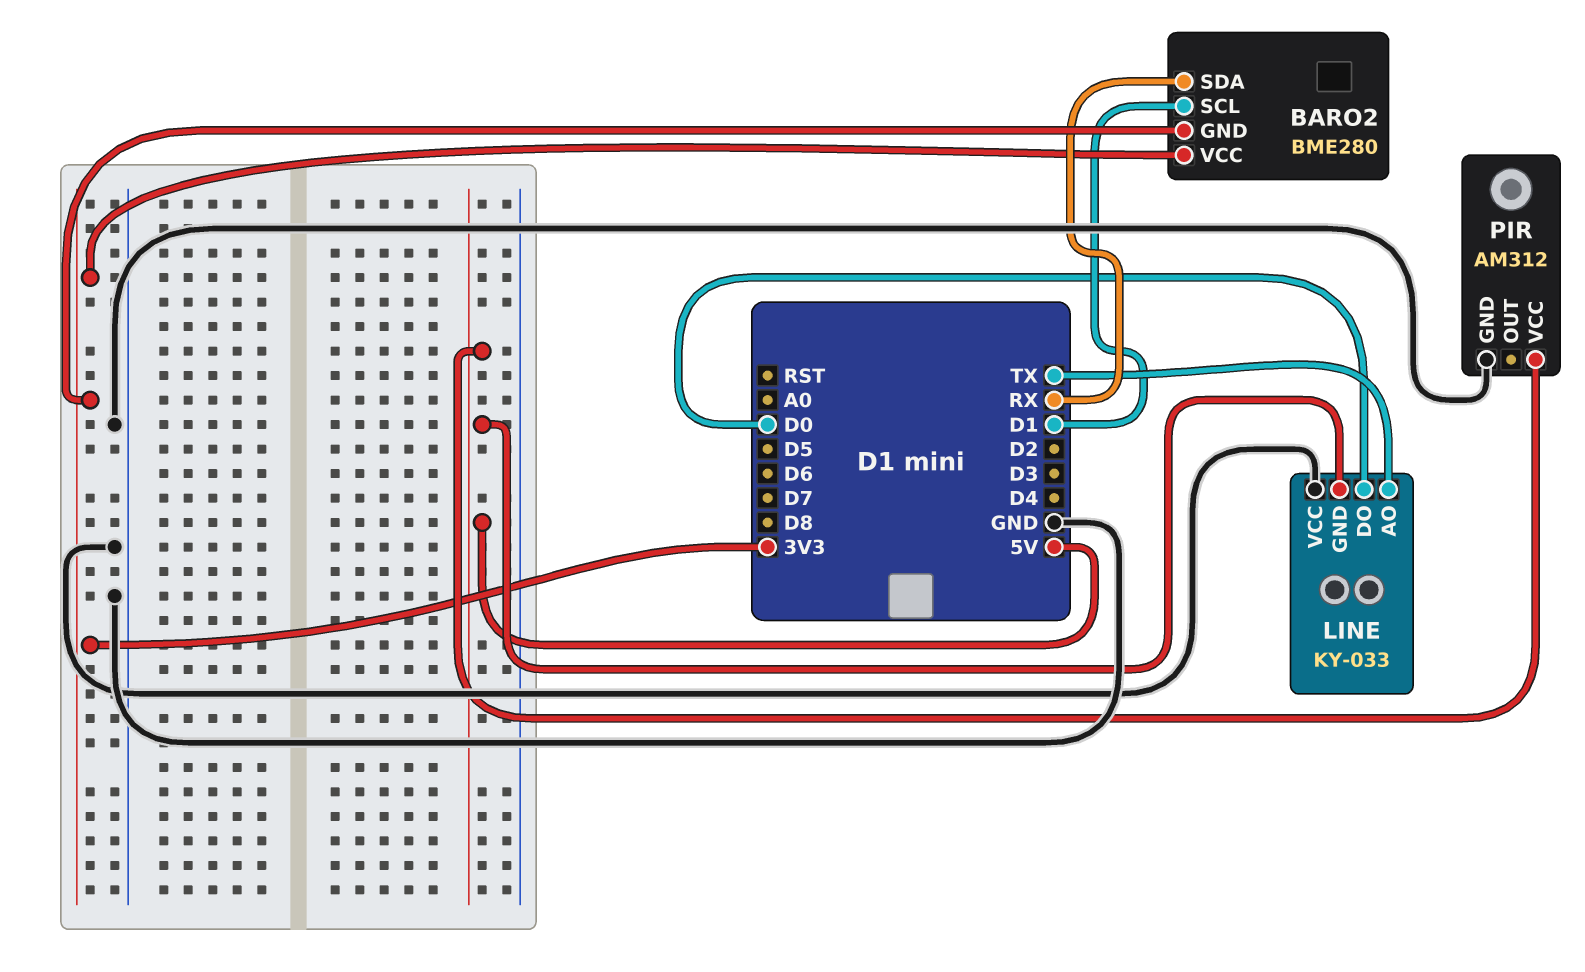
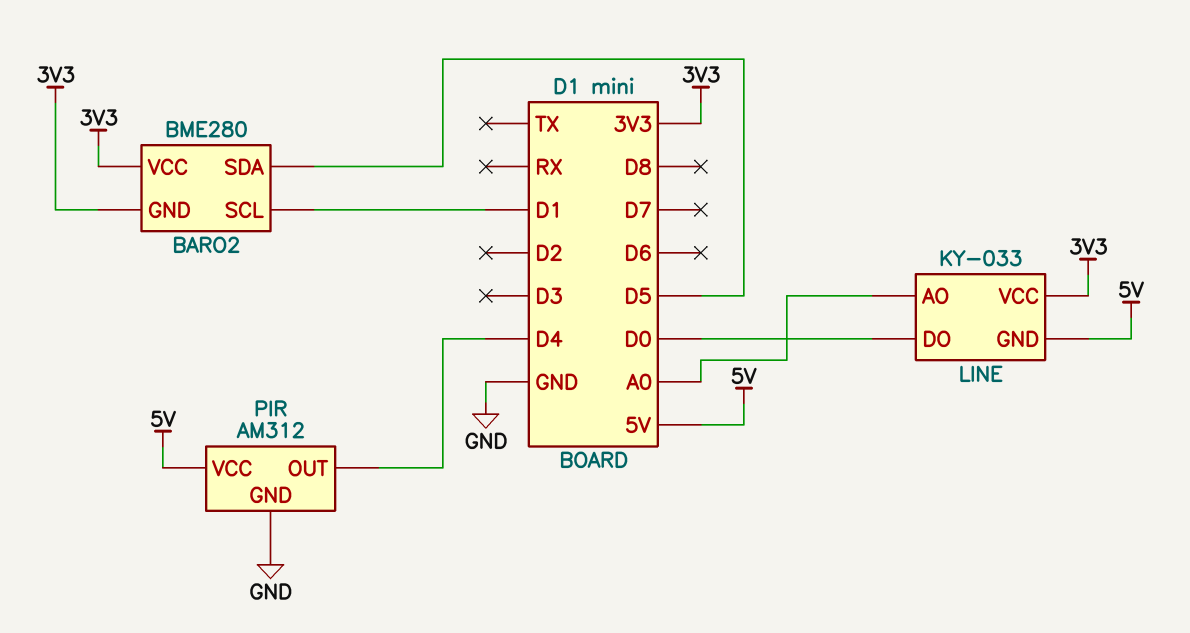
BARO2 pin SDA: RX -> D5
LINE pin AO: TX -> A0
LINE pin VCC: GND -> 3V3
PIR pin OUT: none -> D4

